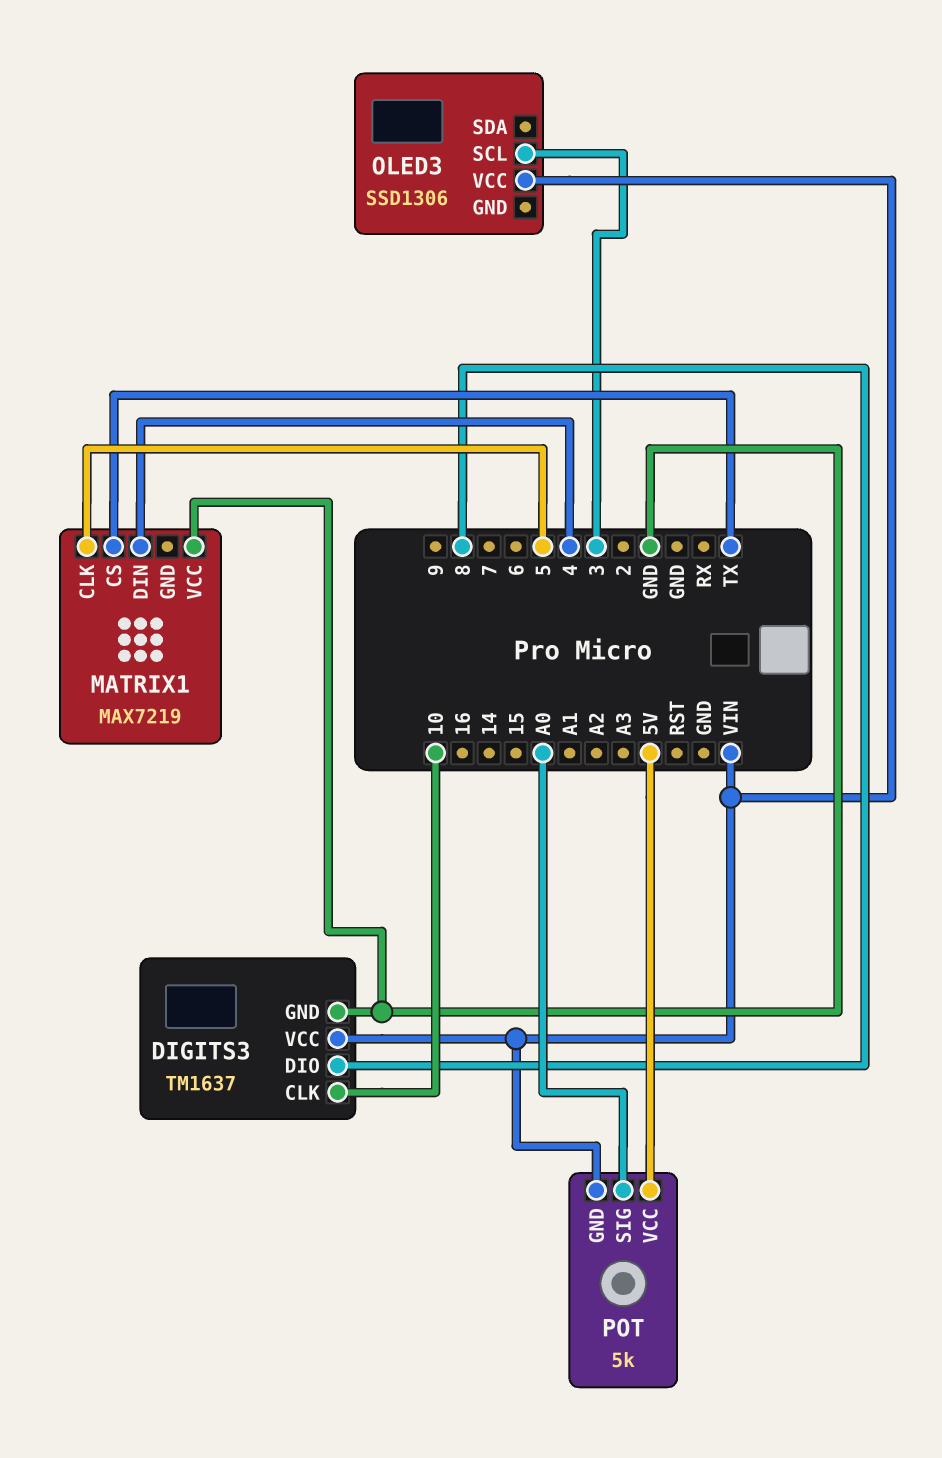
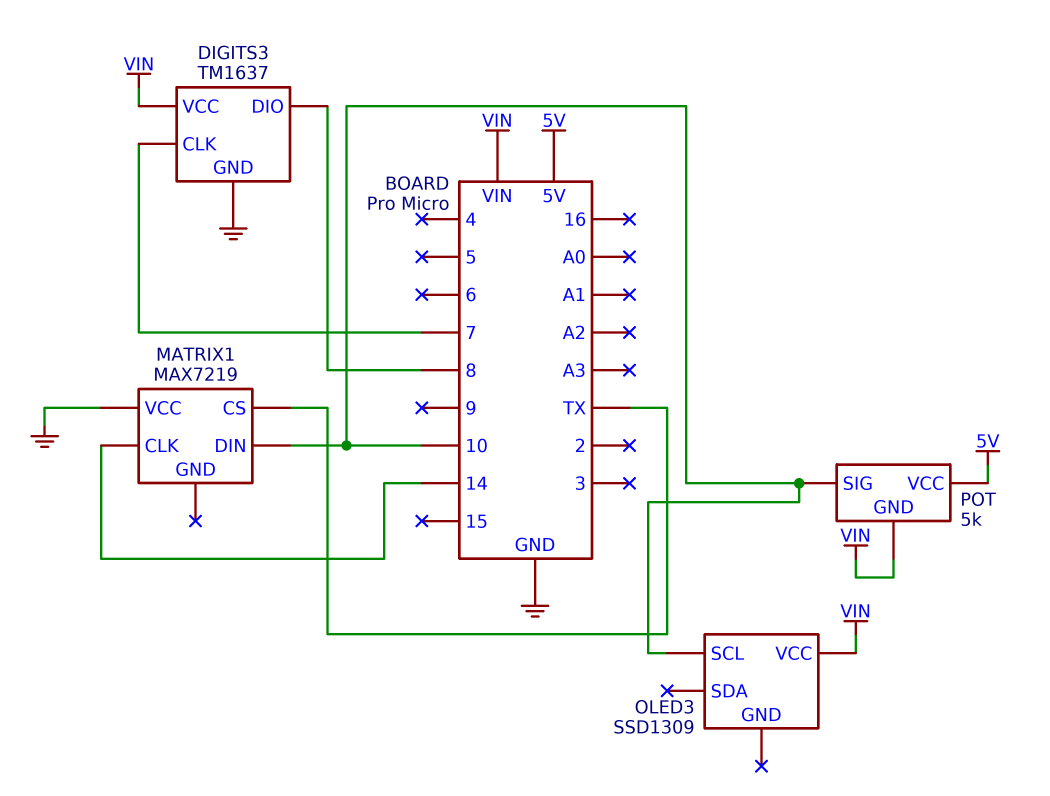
DIGITS3 pin CLK: 10 -> 7
MATRIX1 pin CLK: 5 -> 14
MATRIX1 pin DIN: 4 -> 10
OLED3: SSD1306 -> SSD1309
OLED3 pin SCL: 3 -> 10
POT pin SIG: A0 -> 10

